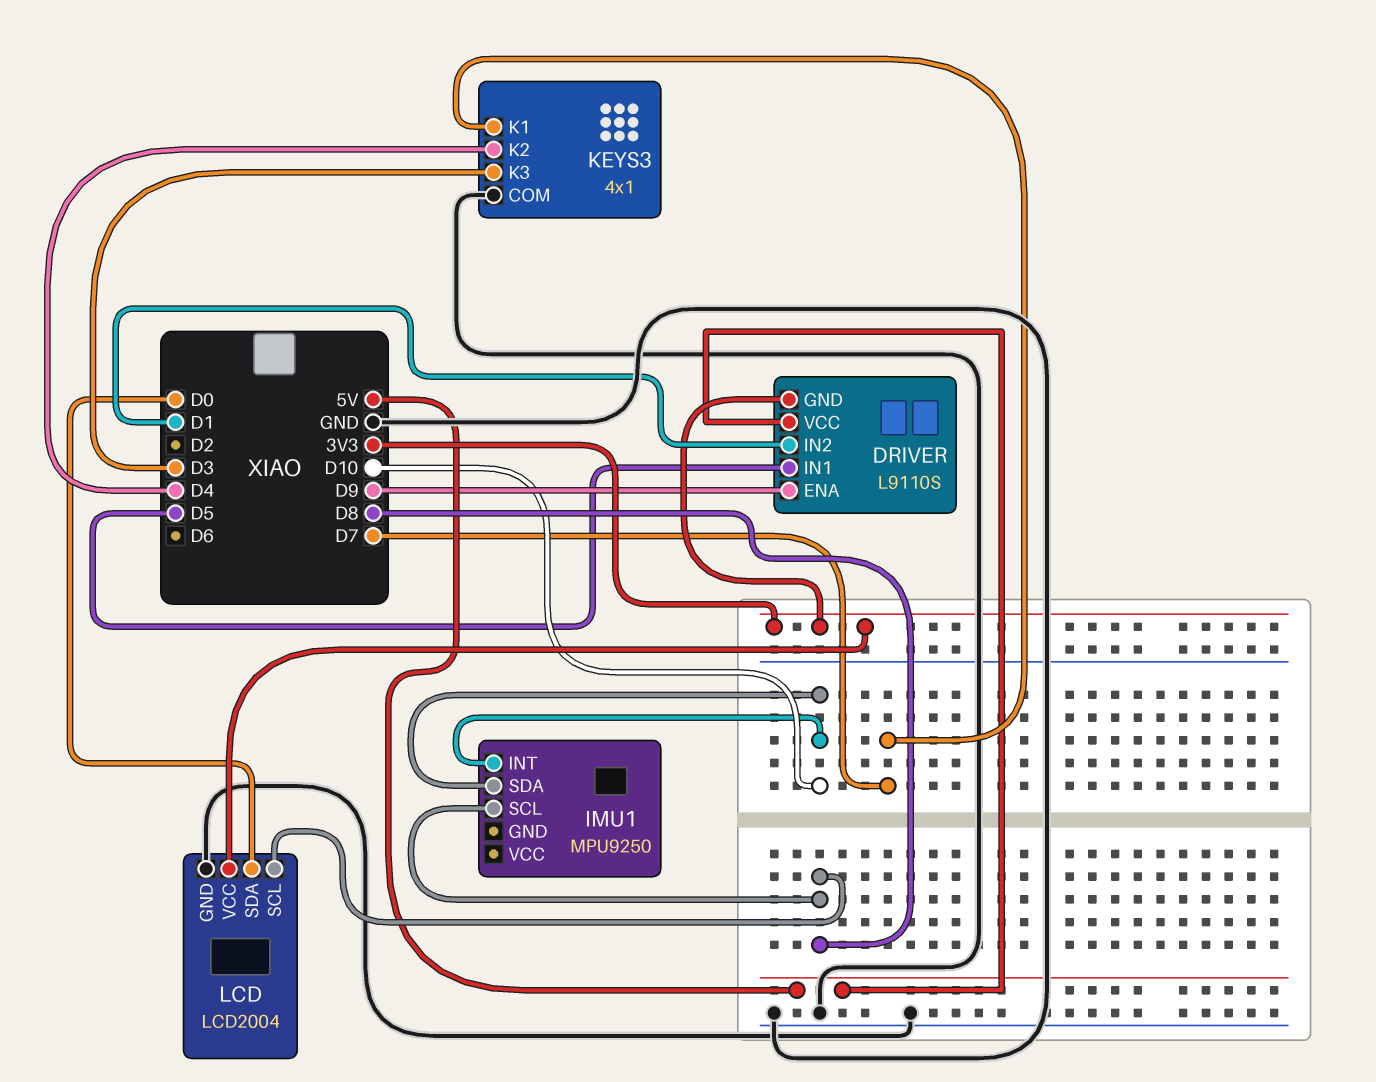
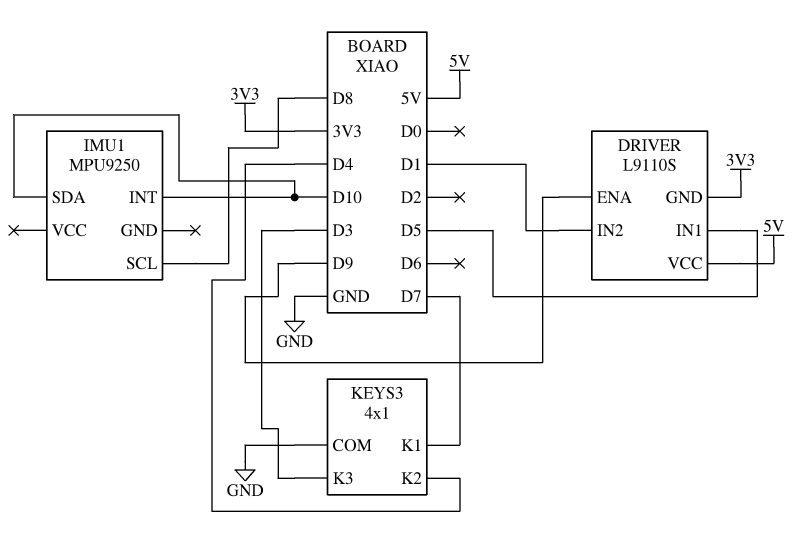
LCD: LCD2004 -> none
LCD pin GND: GND -> none
LCD pin SCL: D8 -> none
LCD pin SDA: D0 -> none
LCD pin VCC: 3V3 -> none

